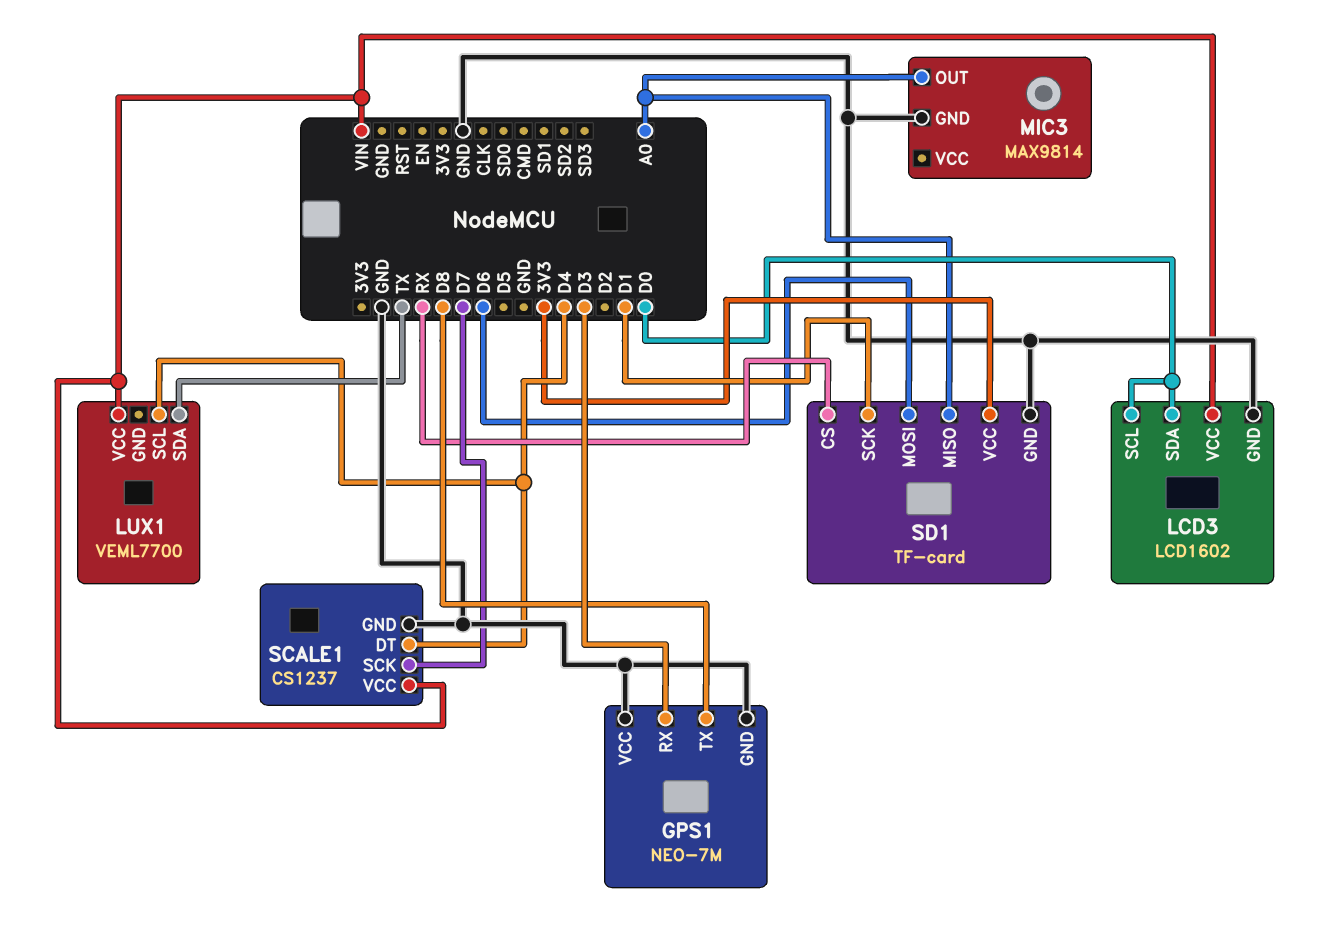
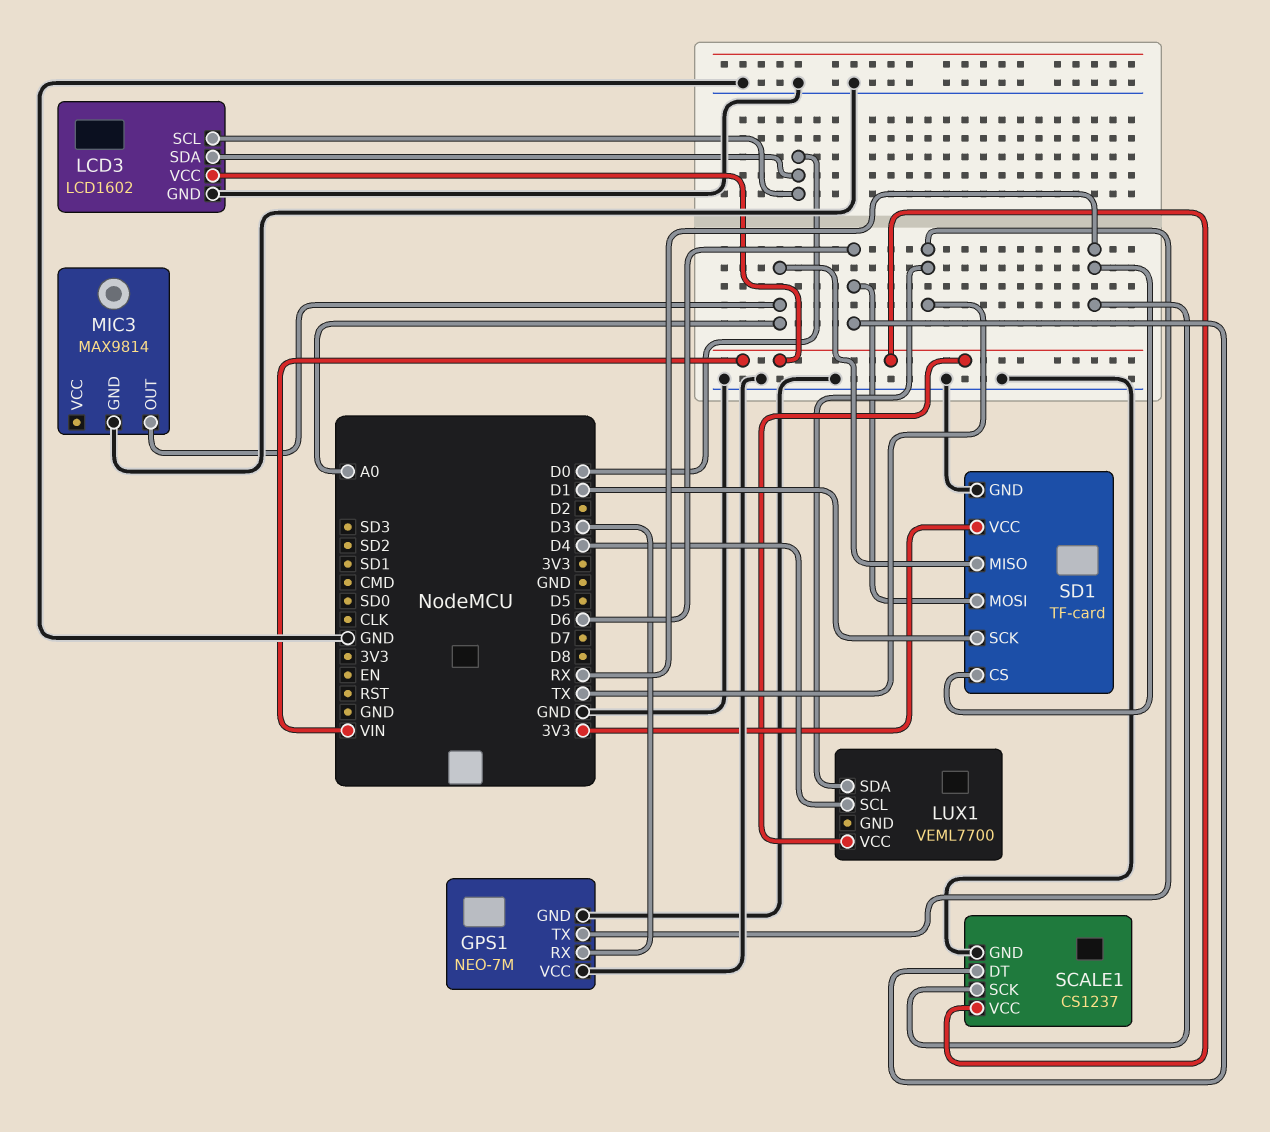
GPS1 pin TX: D8 -> TX
SCALE1 pin DT: D4 -> D6
SCALE1 pin SCK: D7 -> RX

